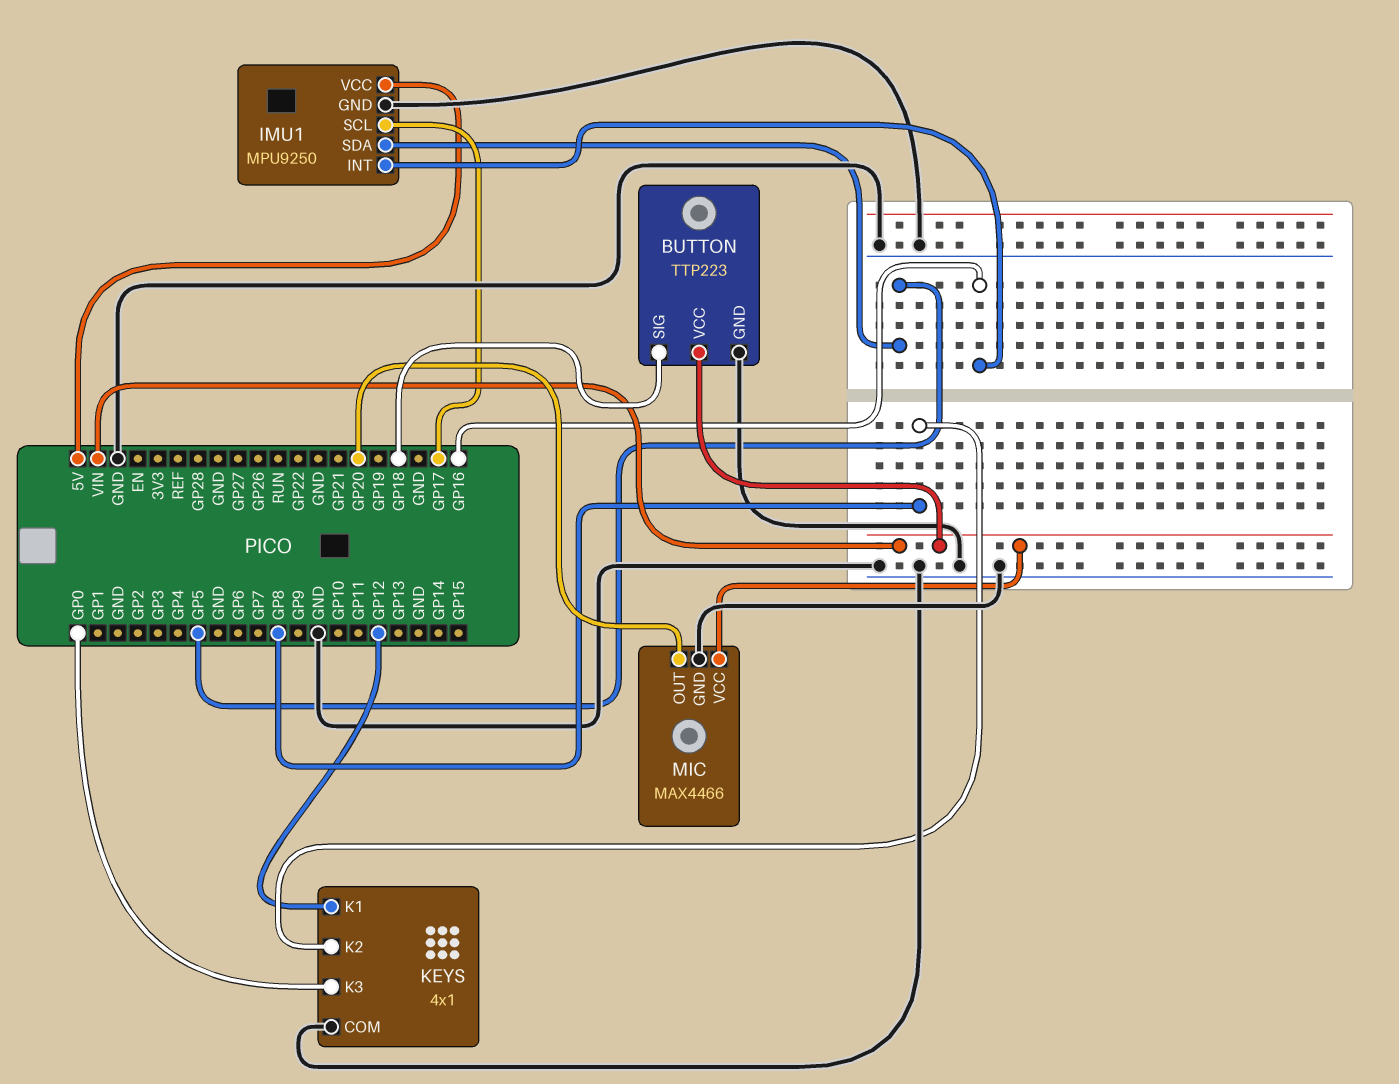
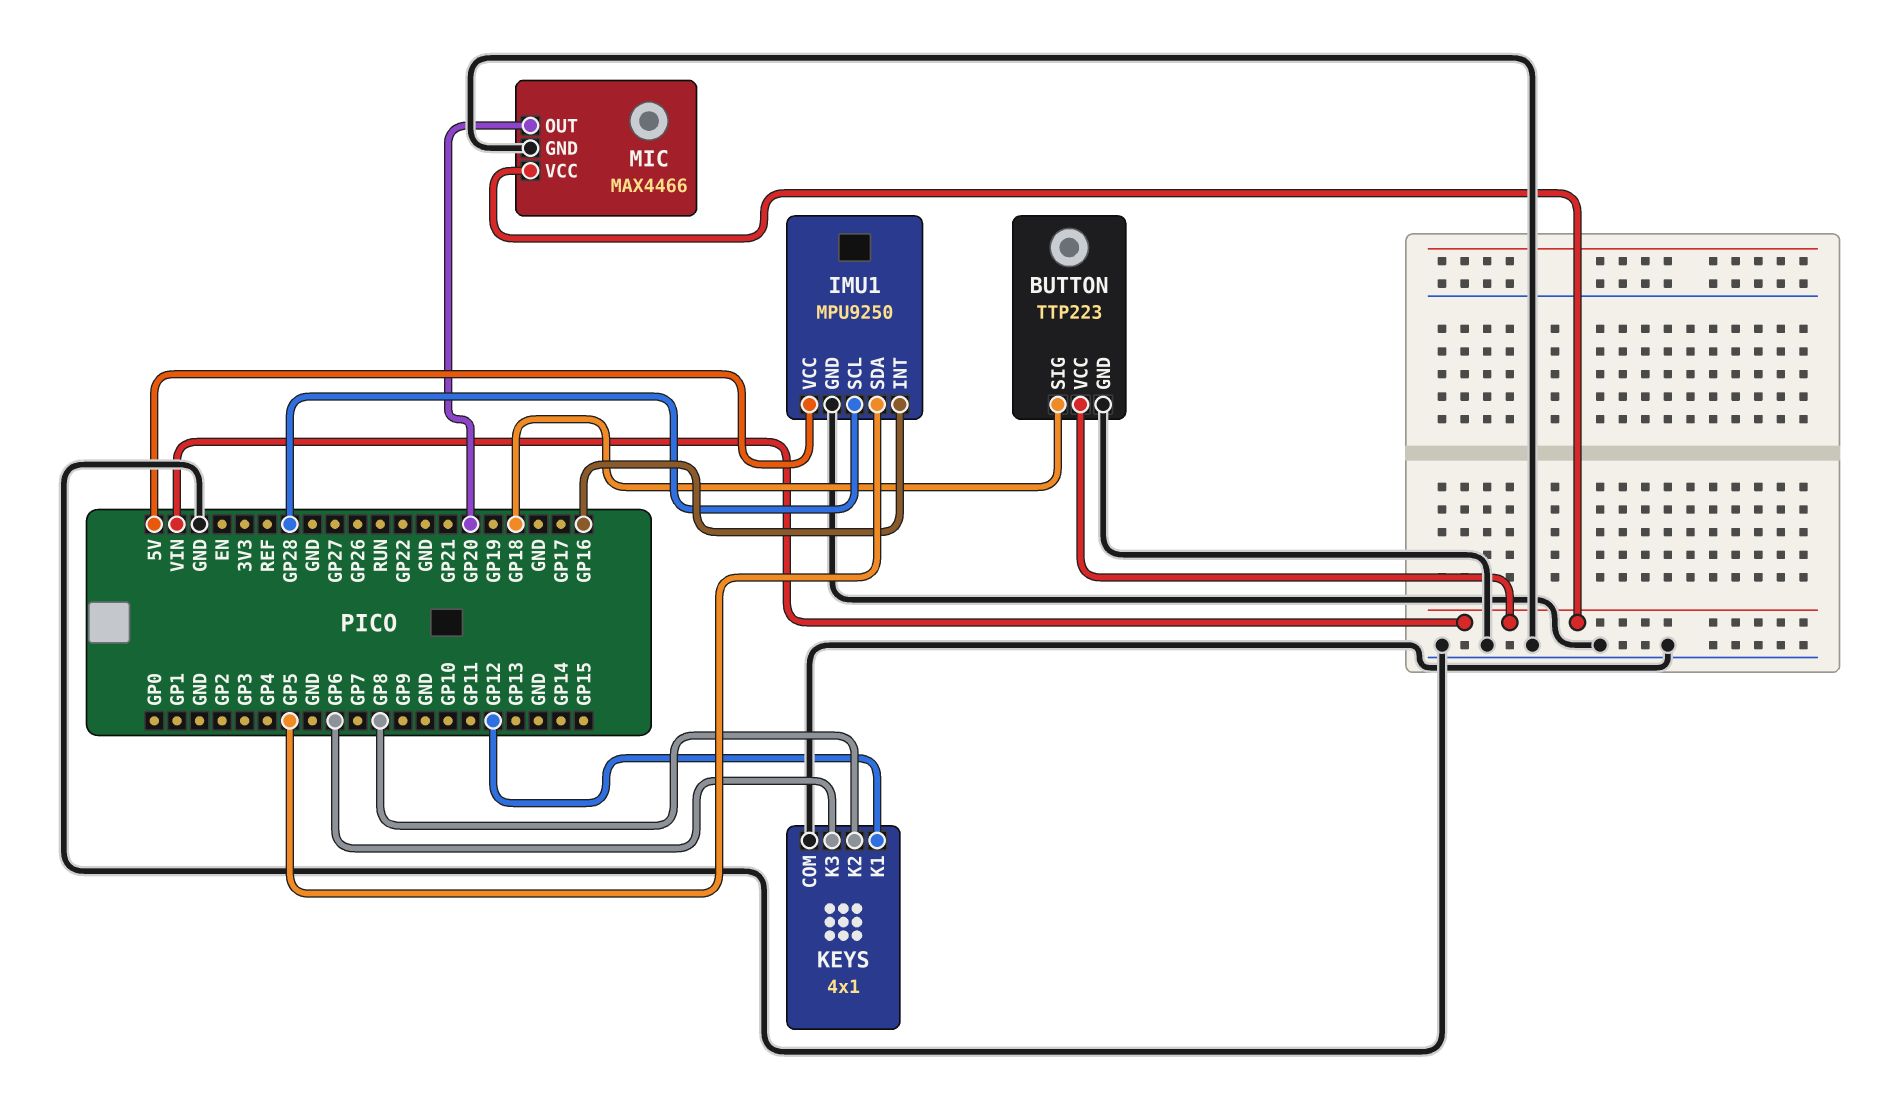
IMU1 pin SCL: GP17 -> GP28
KEYS pin K3: GP0 -> GP6

